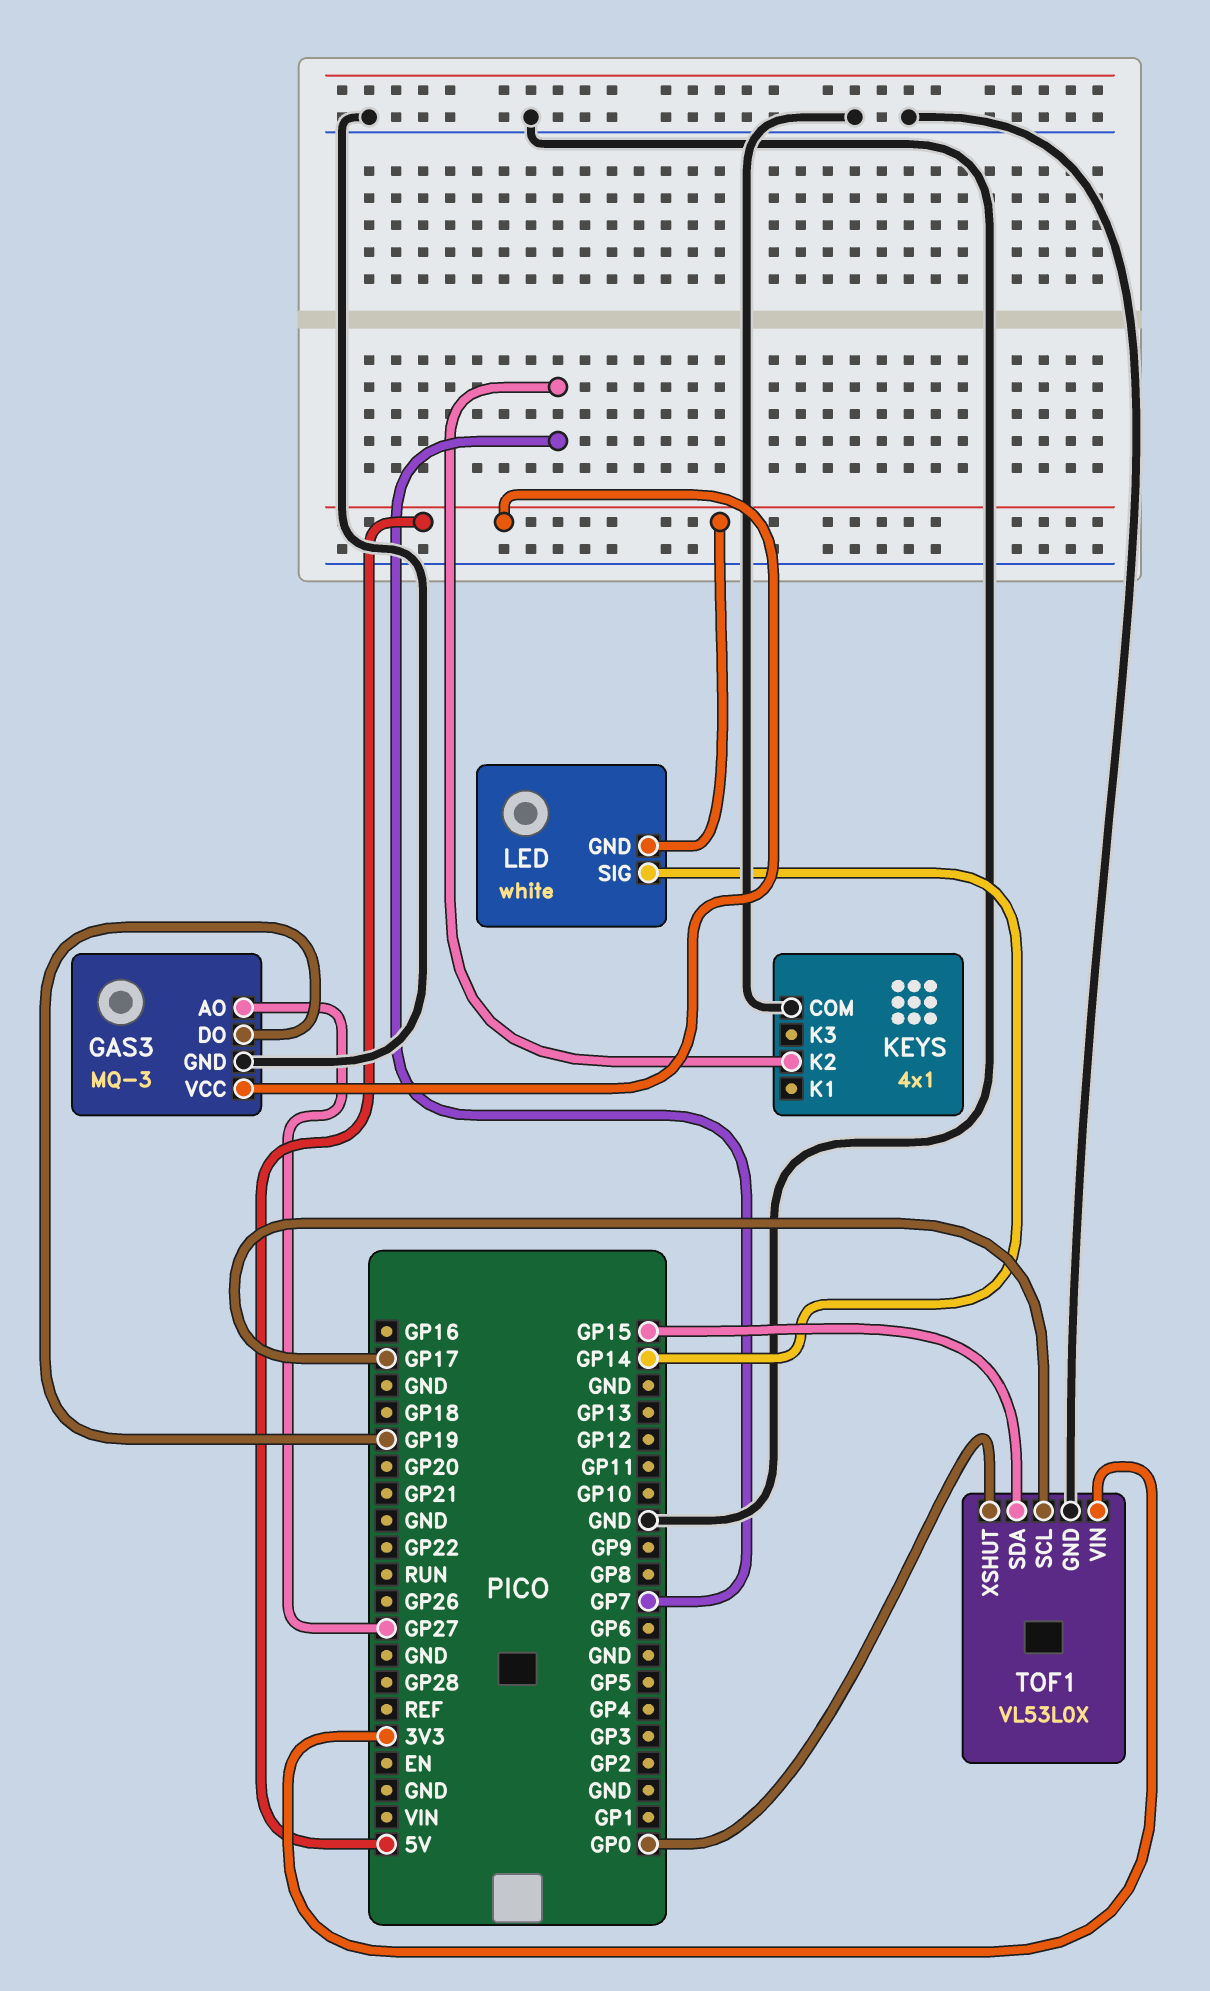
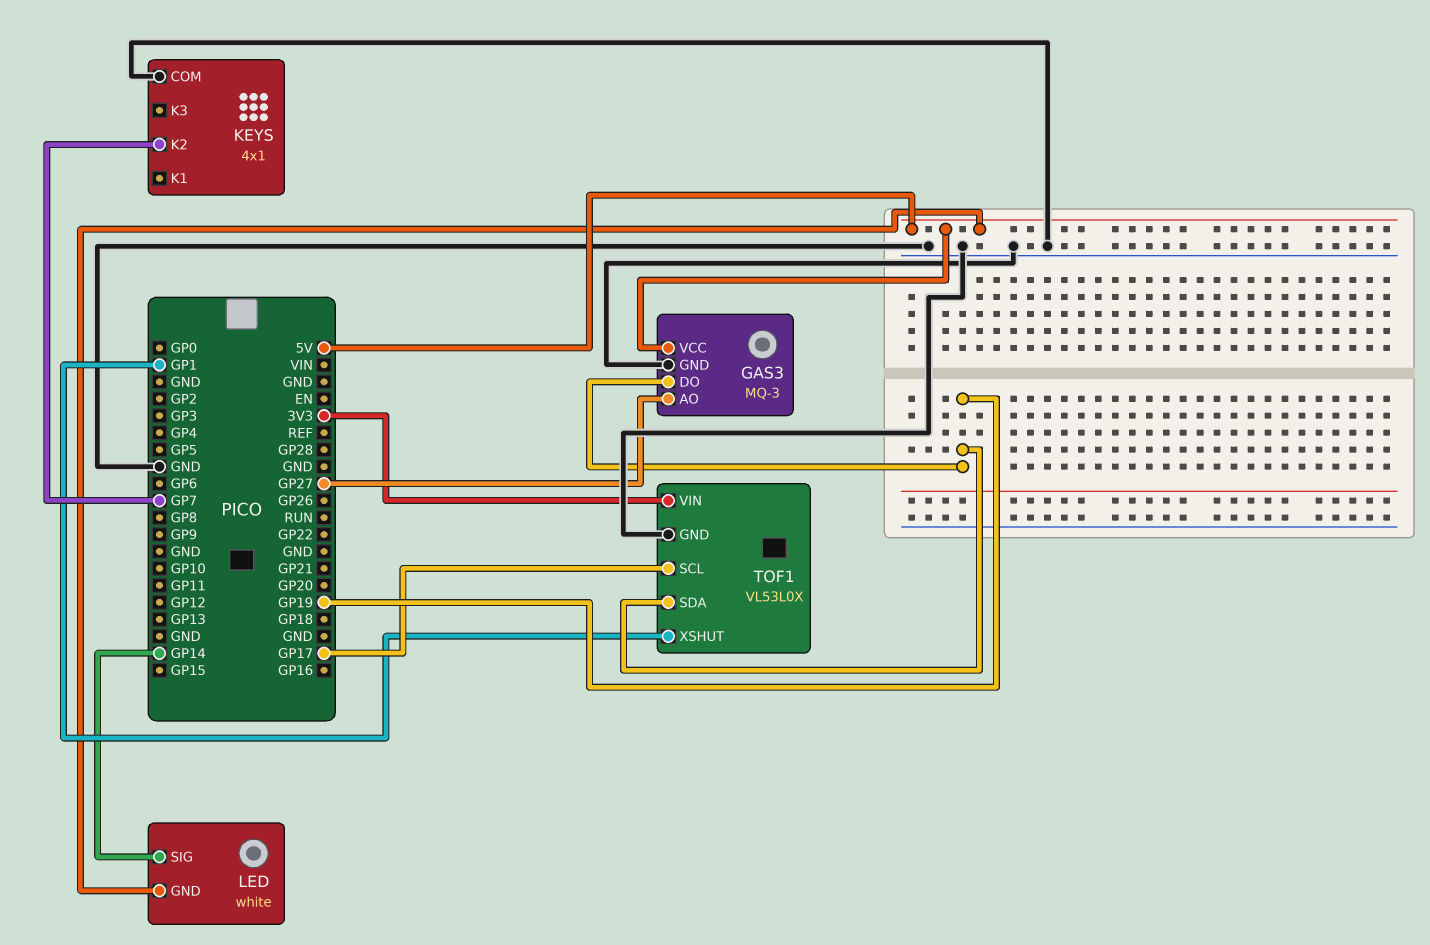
TOF1 pin SDA: GP15 -> GP19
TOF1 pin XSHUT: GP0 -> GP1

